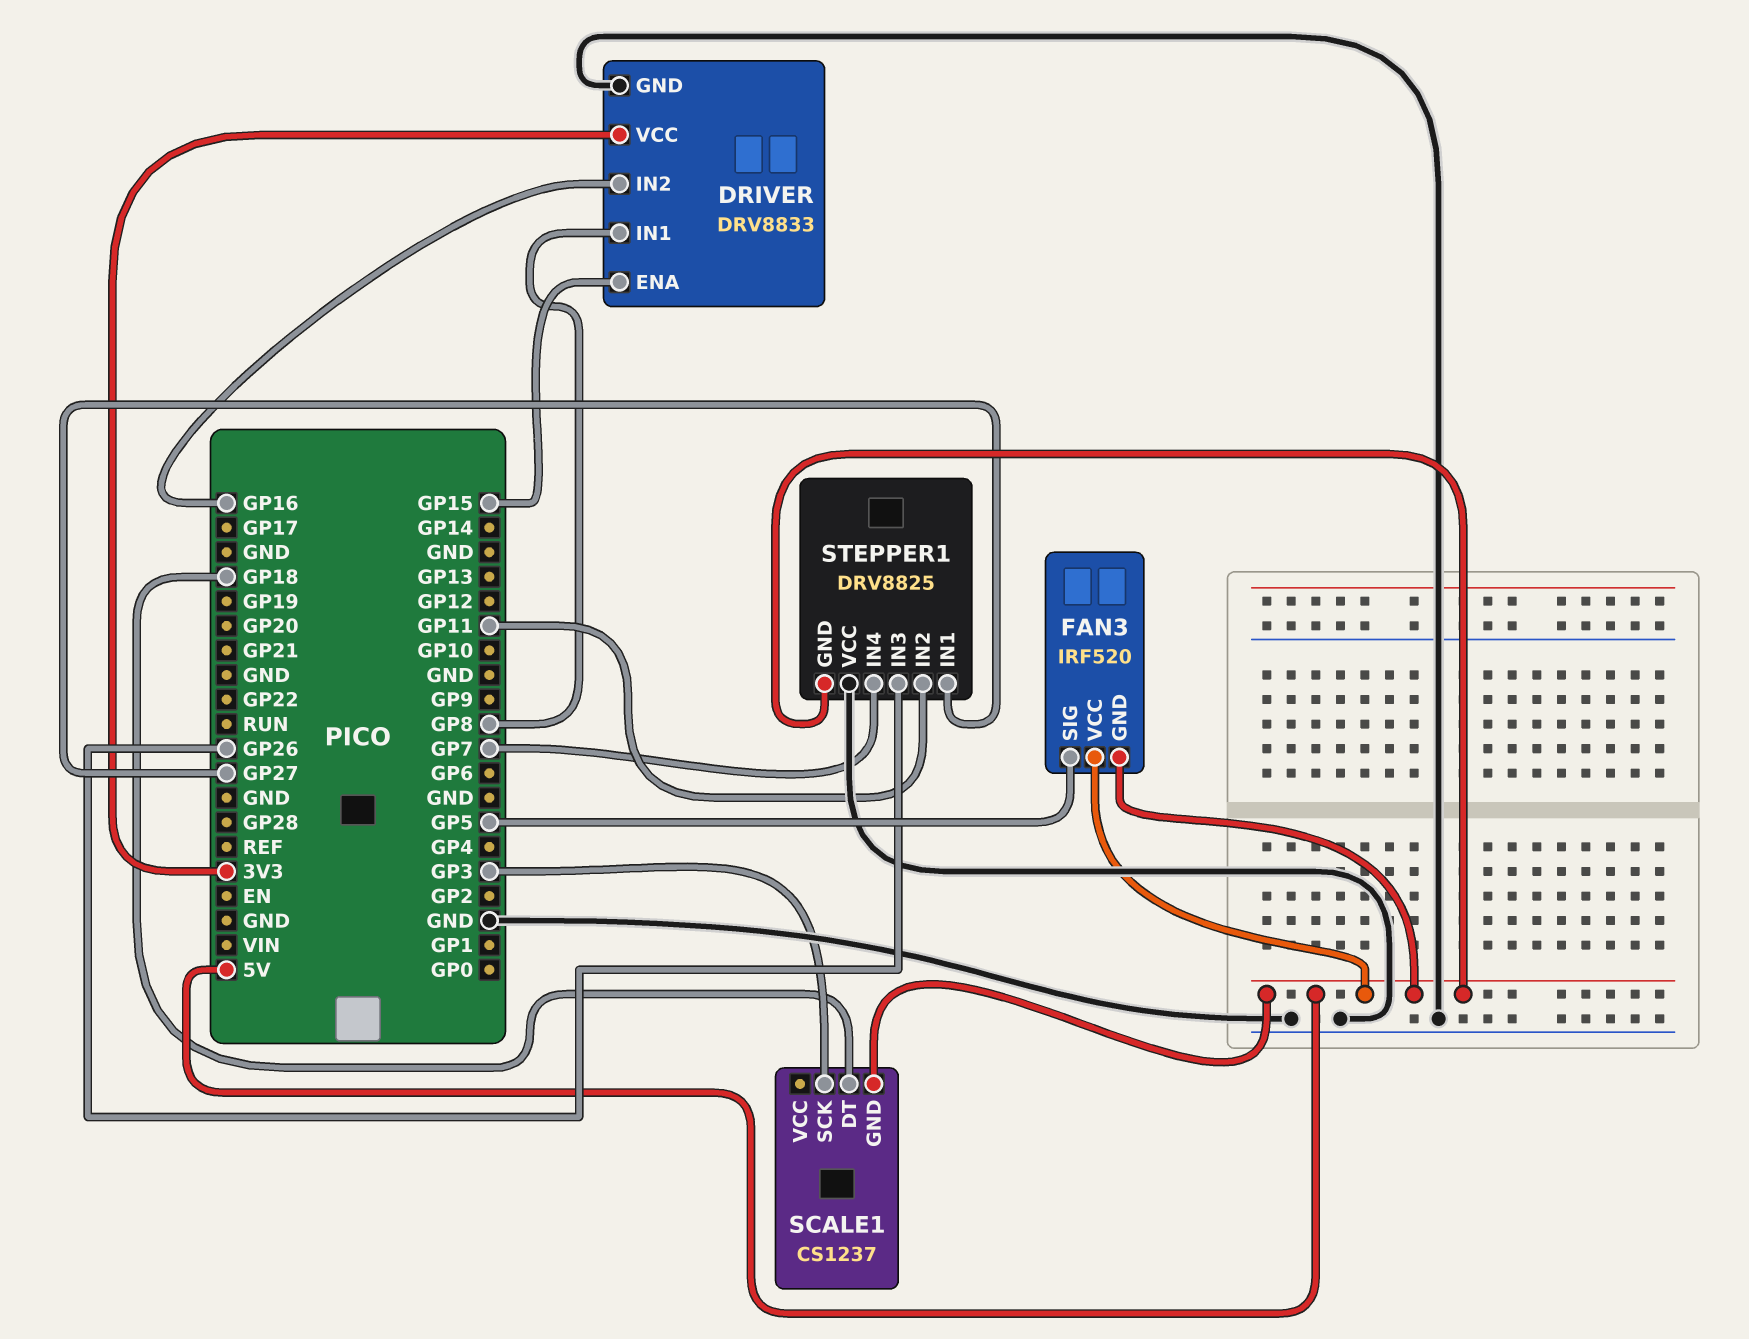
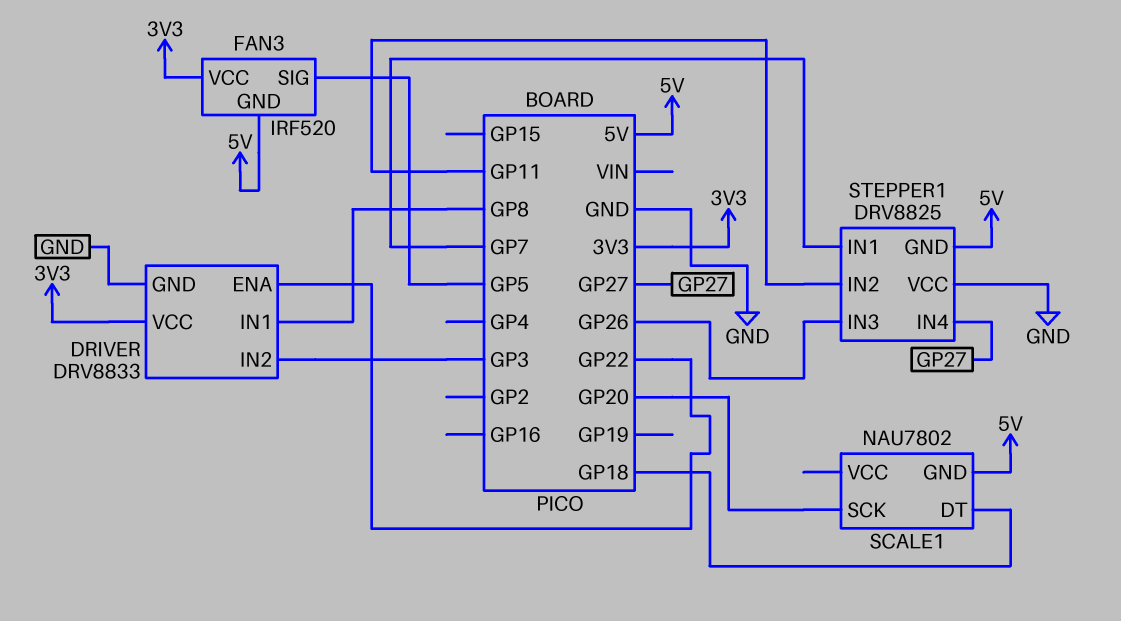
DRIVER pin ENA: GP15 -> GP22
DRIVER pin IN2: GP16 -> GP3
FAN3 pin VCC: 5V -> 3V3
SCALE1: CS1237 -> NAU7802
SCALE1 pin SCK: GP3 -> GP20
STEPPER1 pin IN1: GP27 -> GP7
STEPPER1 pin IN4: GP7 -> GP27

